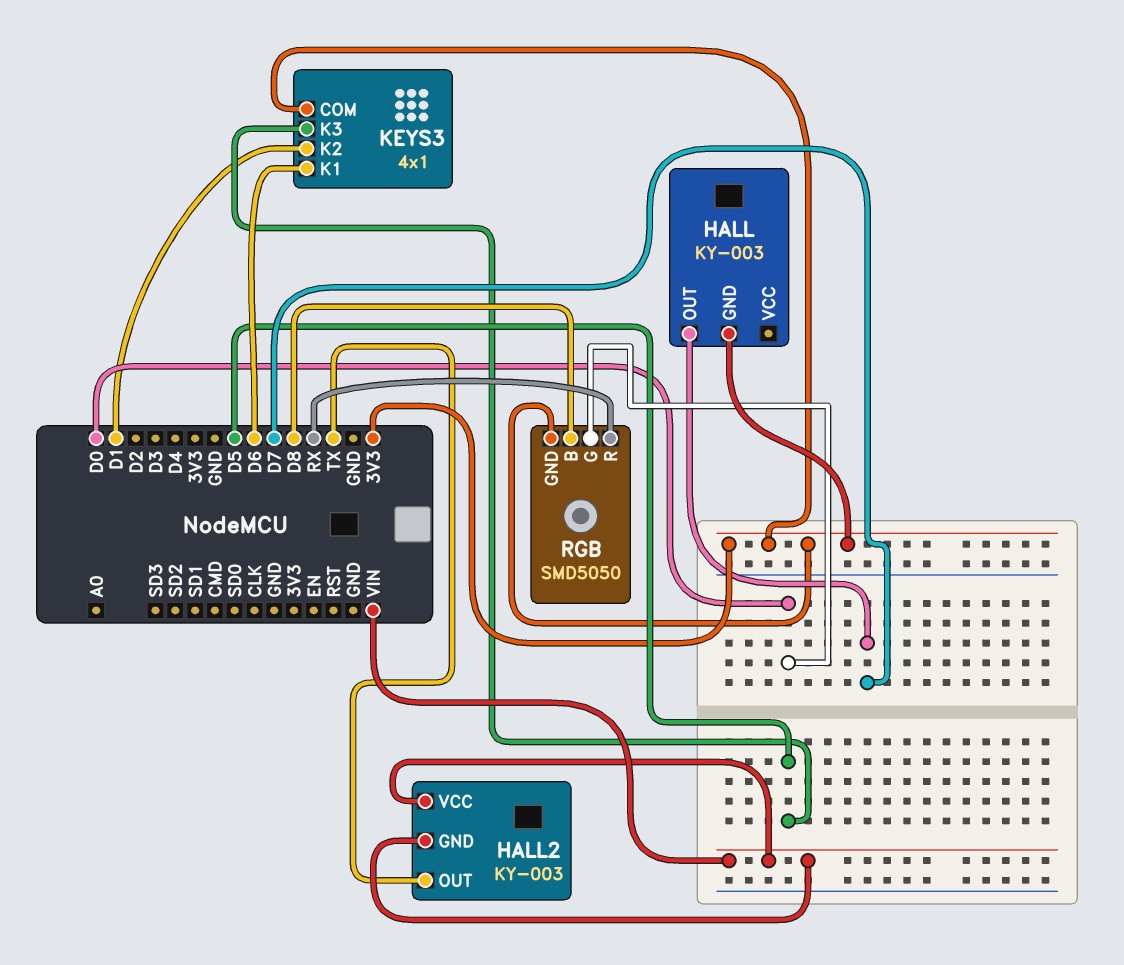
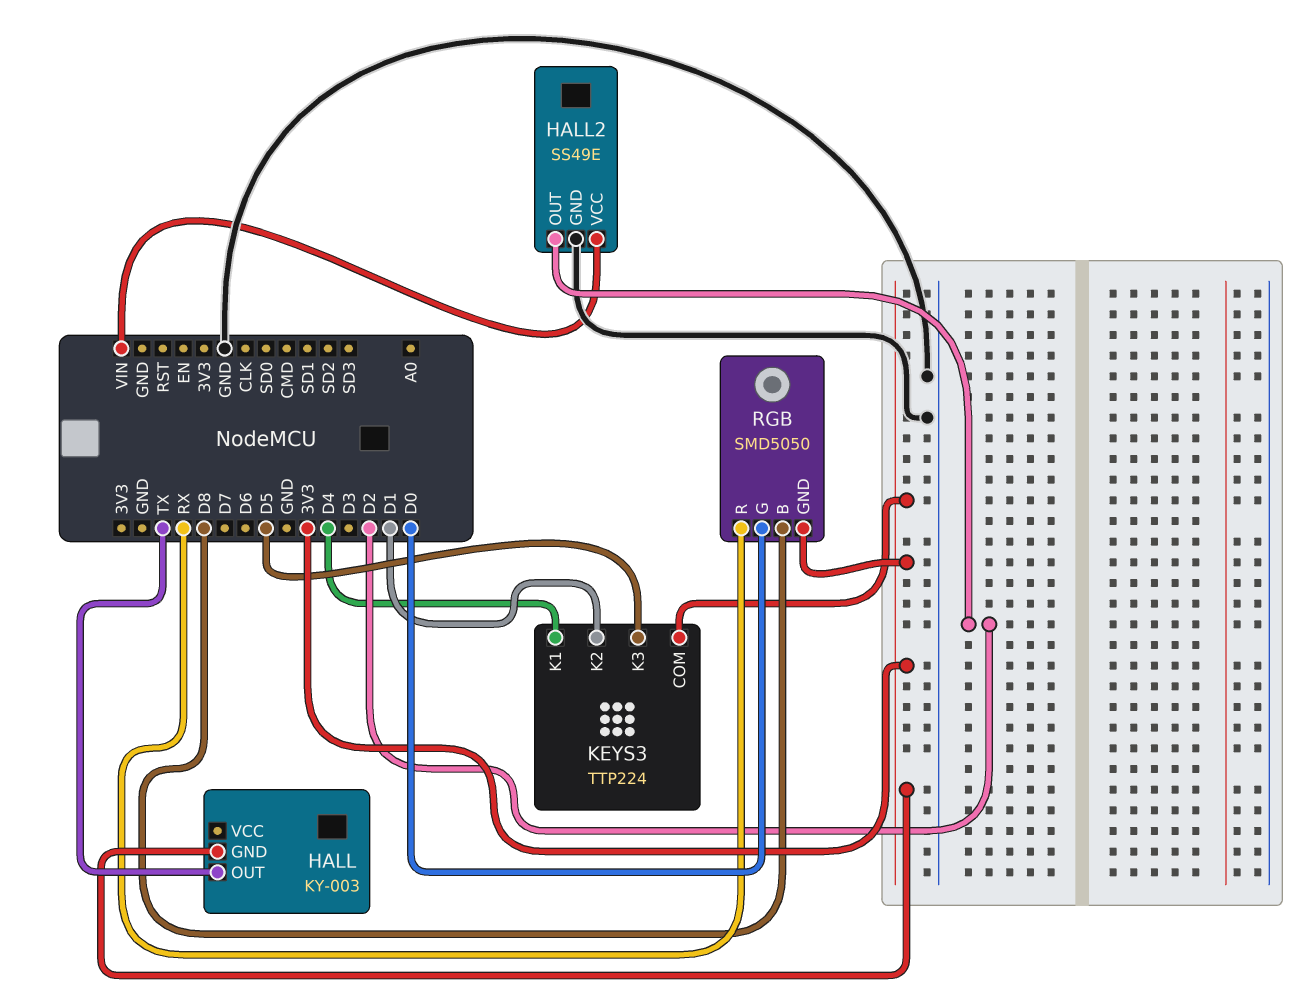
HALL pin OUT: D7 -> TX
HALL2: KY-003 -> SS49E
HALL2 pin GND: VIN -> GND
HALL2 pin OUT: TX -> D2
KEYS3: 4x1 -> TTP224
KEYS3 pin K1: D6 -> D4

